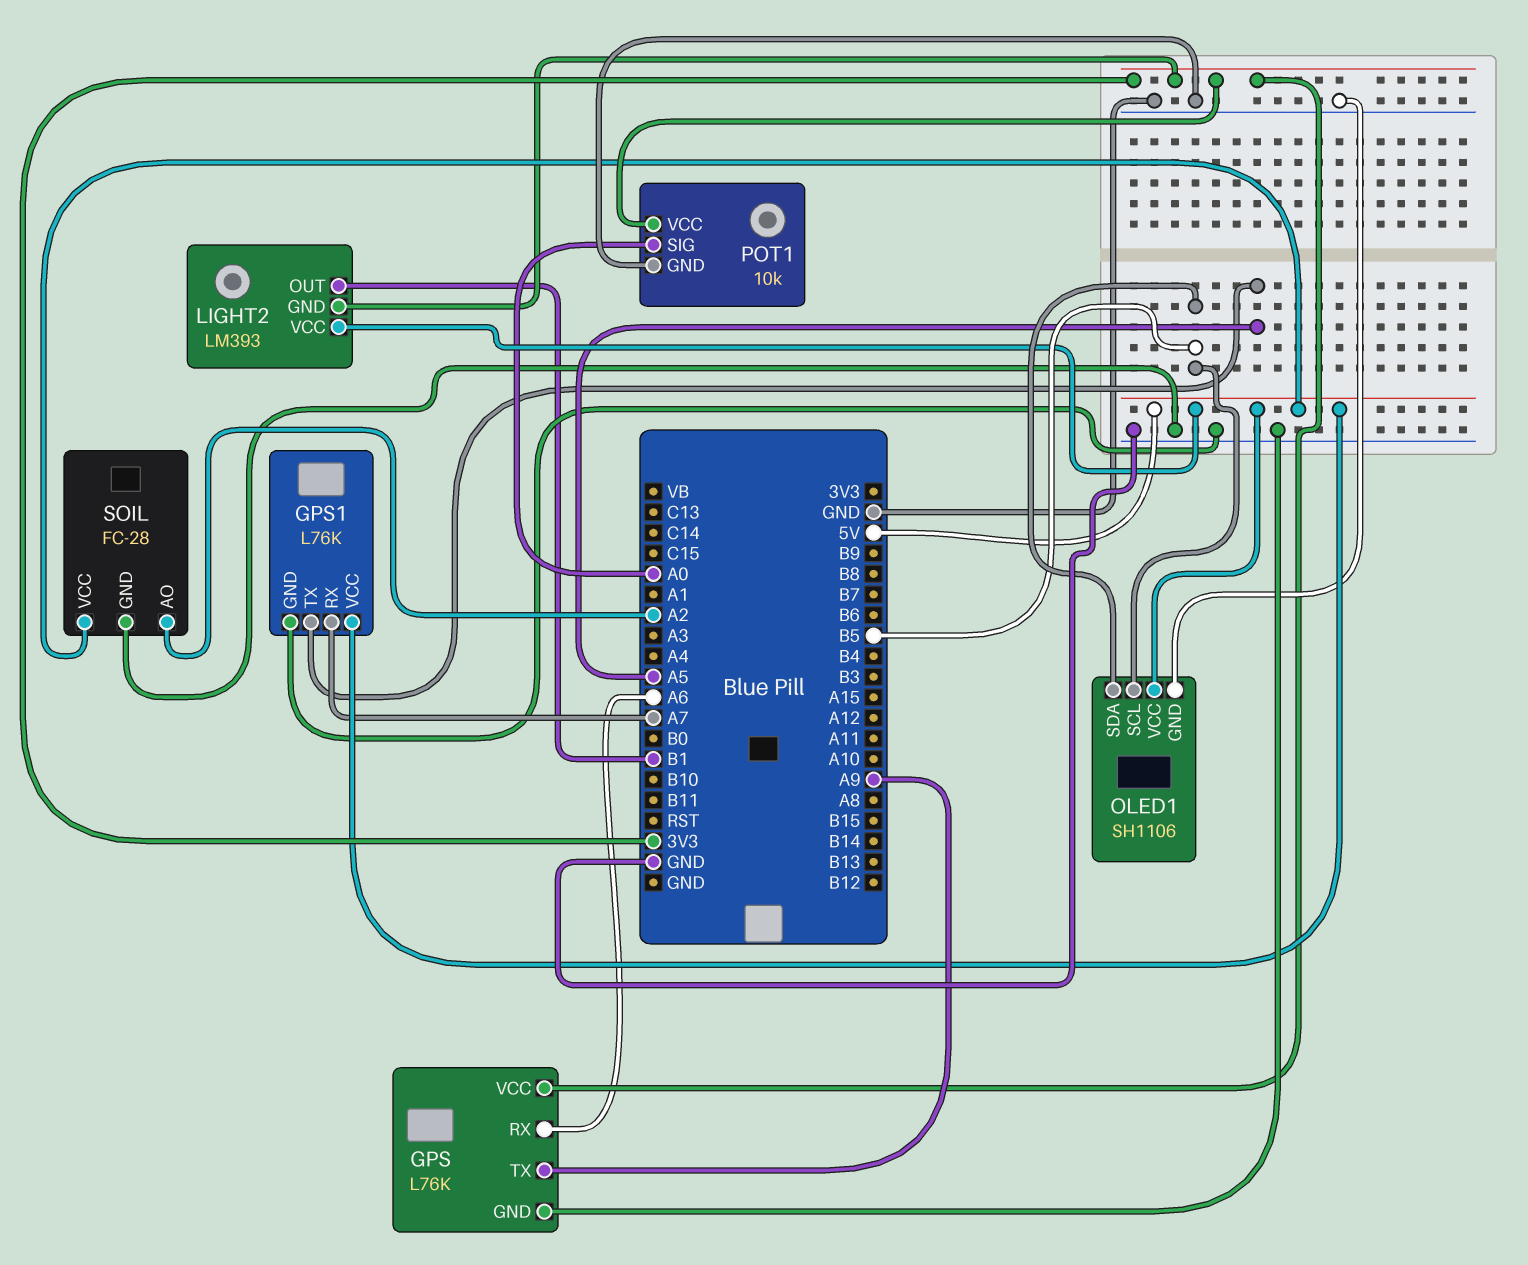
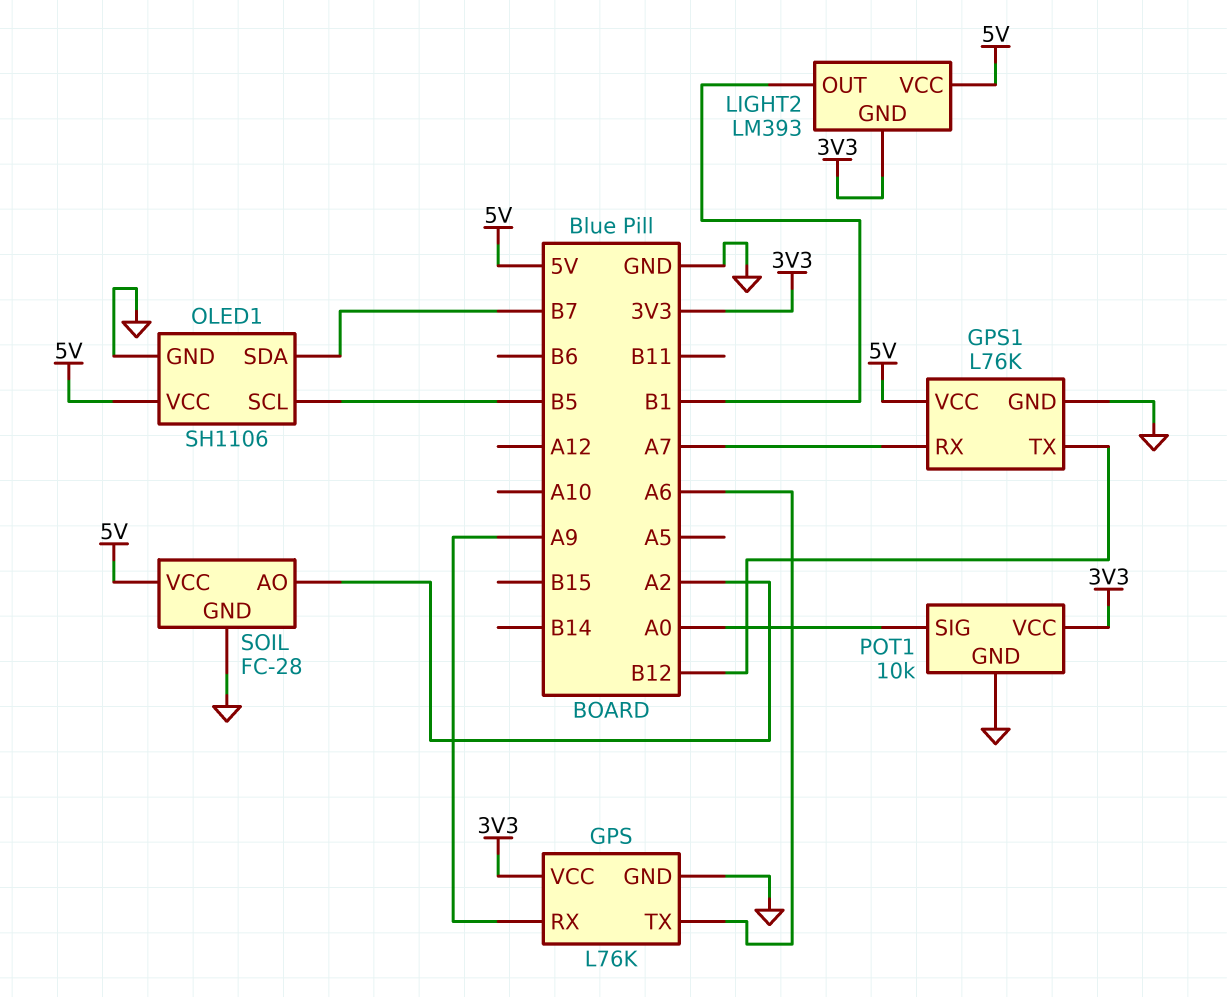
GPS pin RX: A6 -> A9
GPS pin TX: A9 -> A6
GPS1 pin TX: A5 -> B12
OLED1 pin SDA: B5 -> B7

